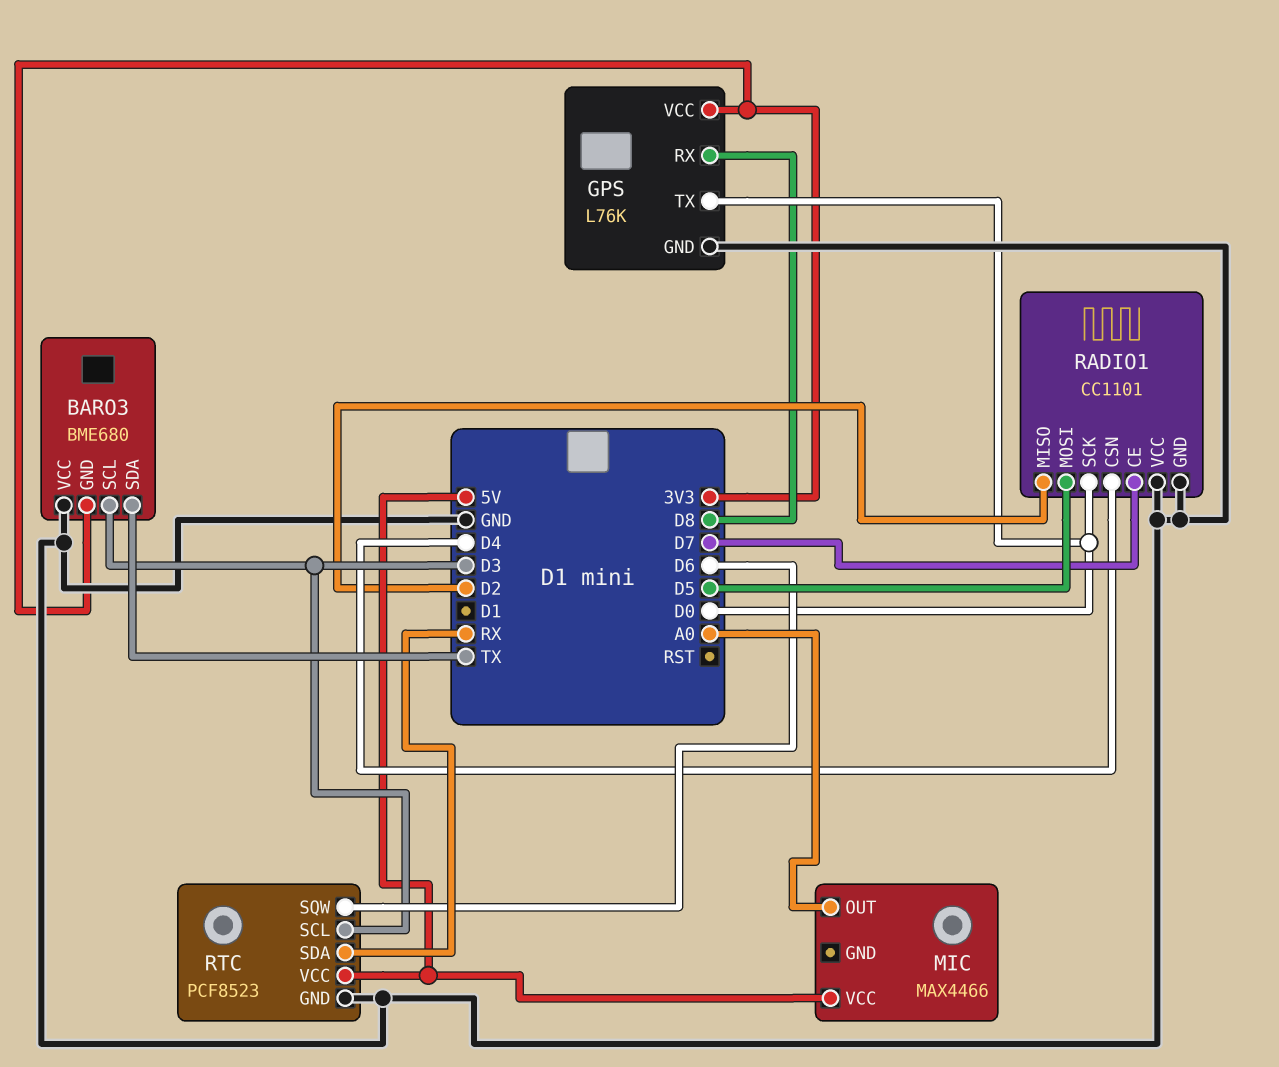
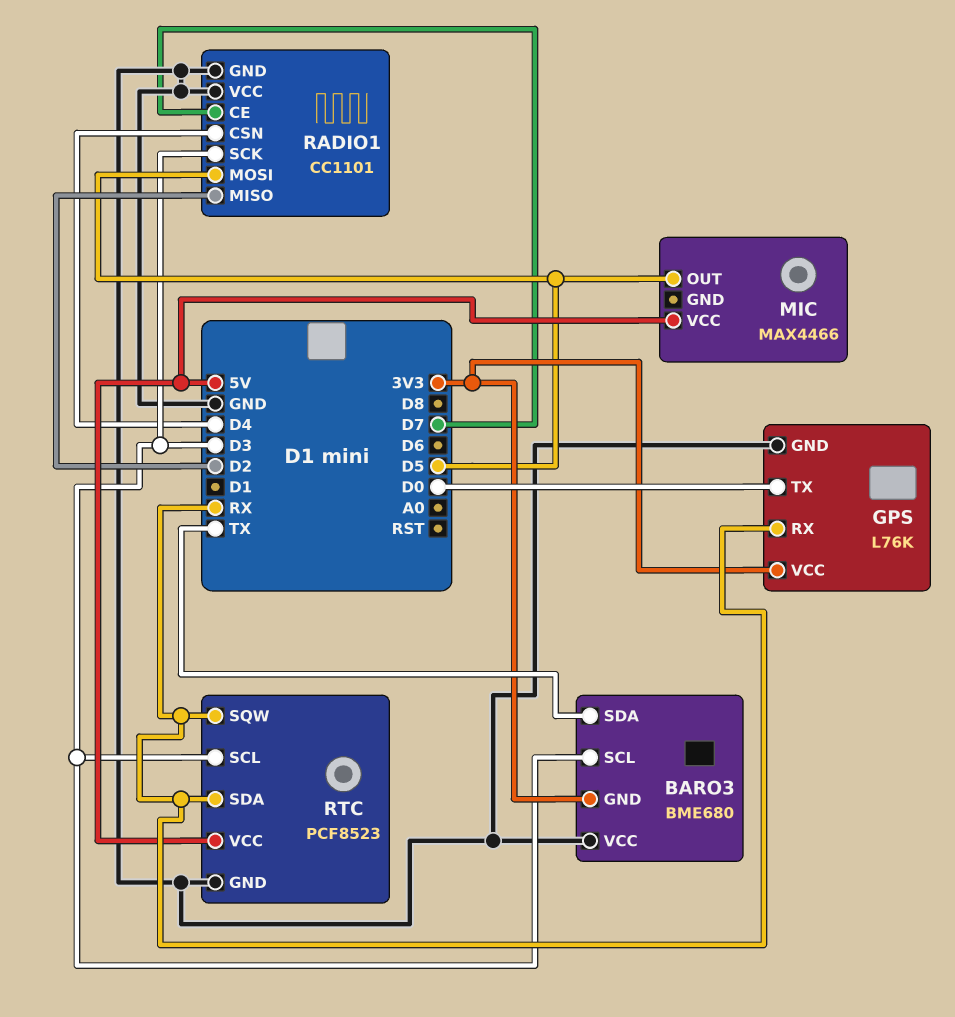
GPS pin RX: D8 -> RX
MIC pin OUT: A0 -> D5
RADIO1 pin SCK: D0 -> D3
RTC pin SQW: D6 -> RX

